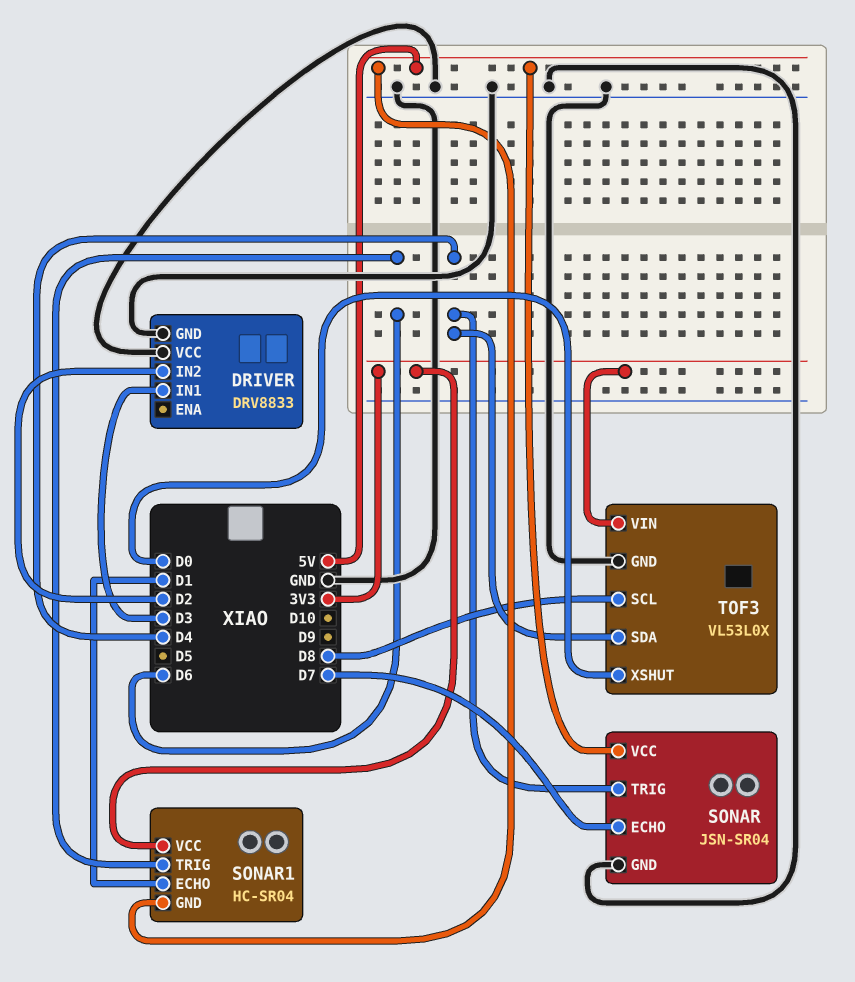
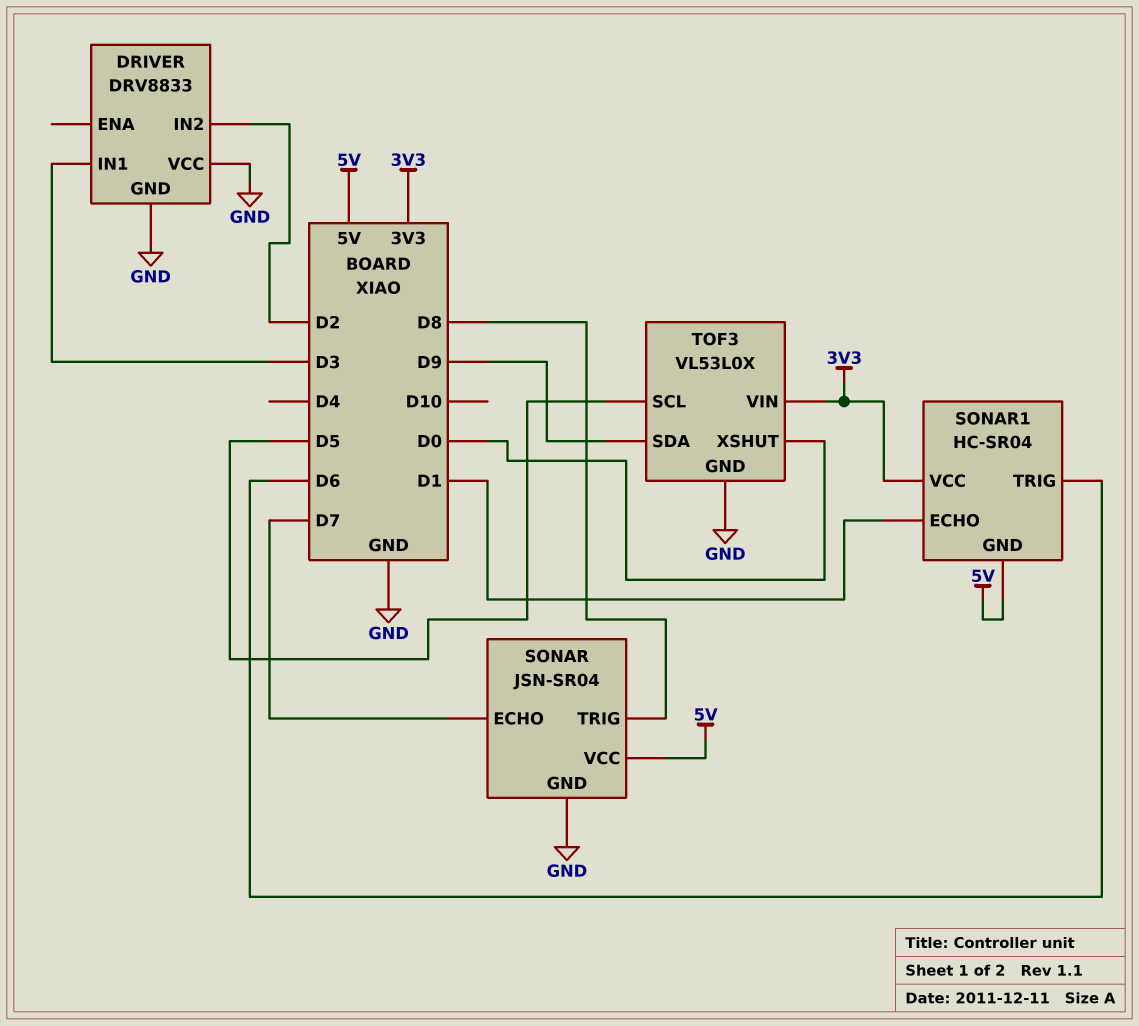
SONAR pin TRIG: D4 -> D8
TOF3 pin SCL: D8 -> D5
TOF3 pin SDA: D4 -> D9

